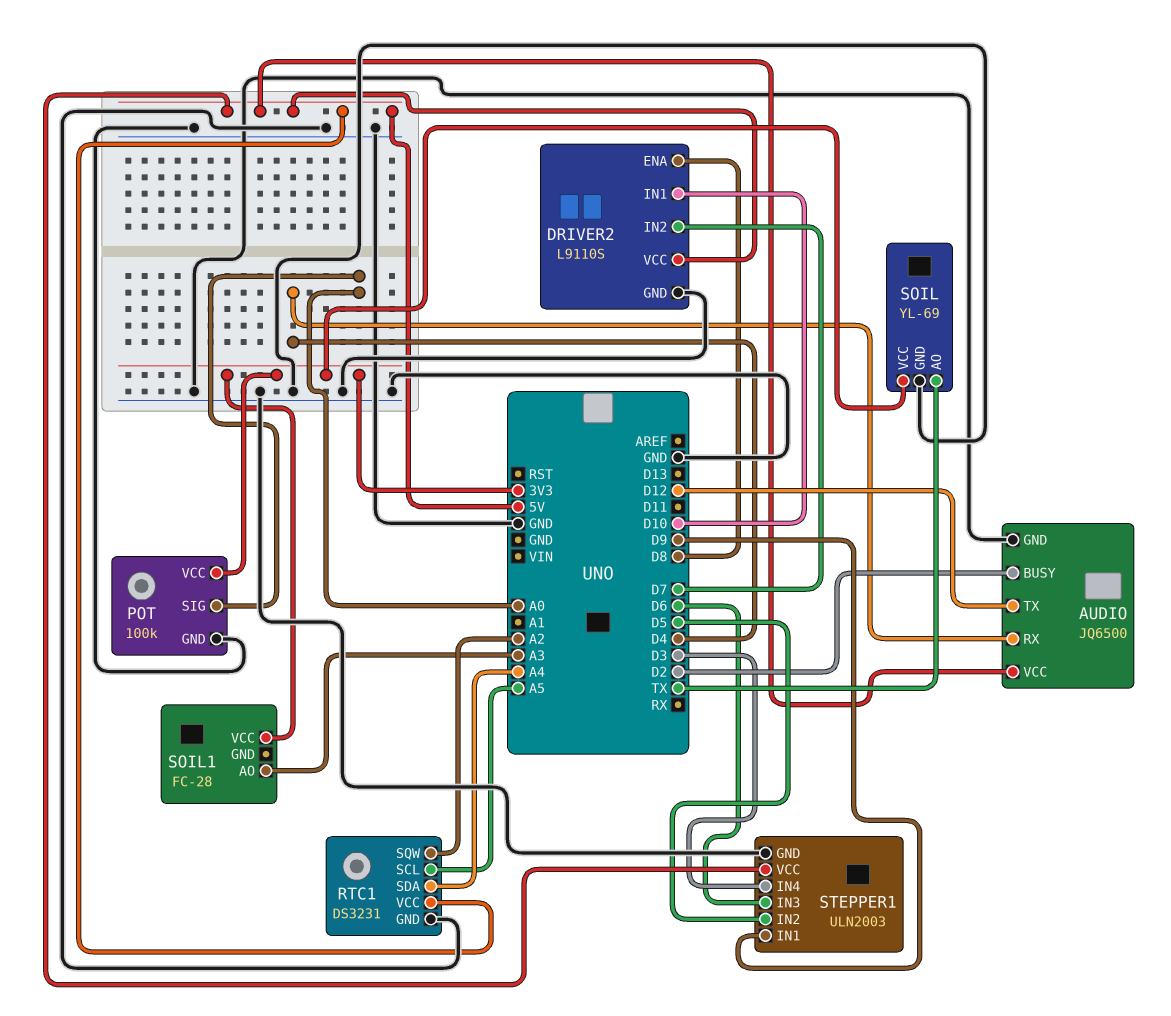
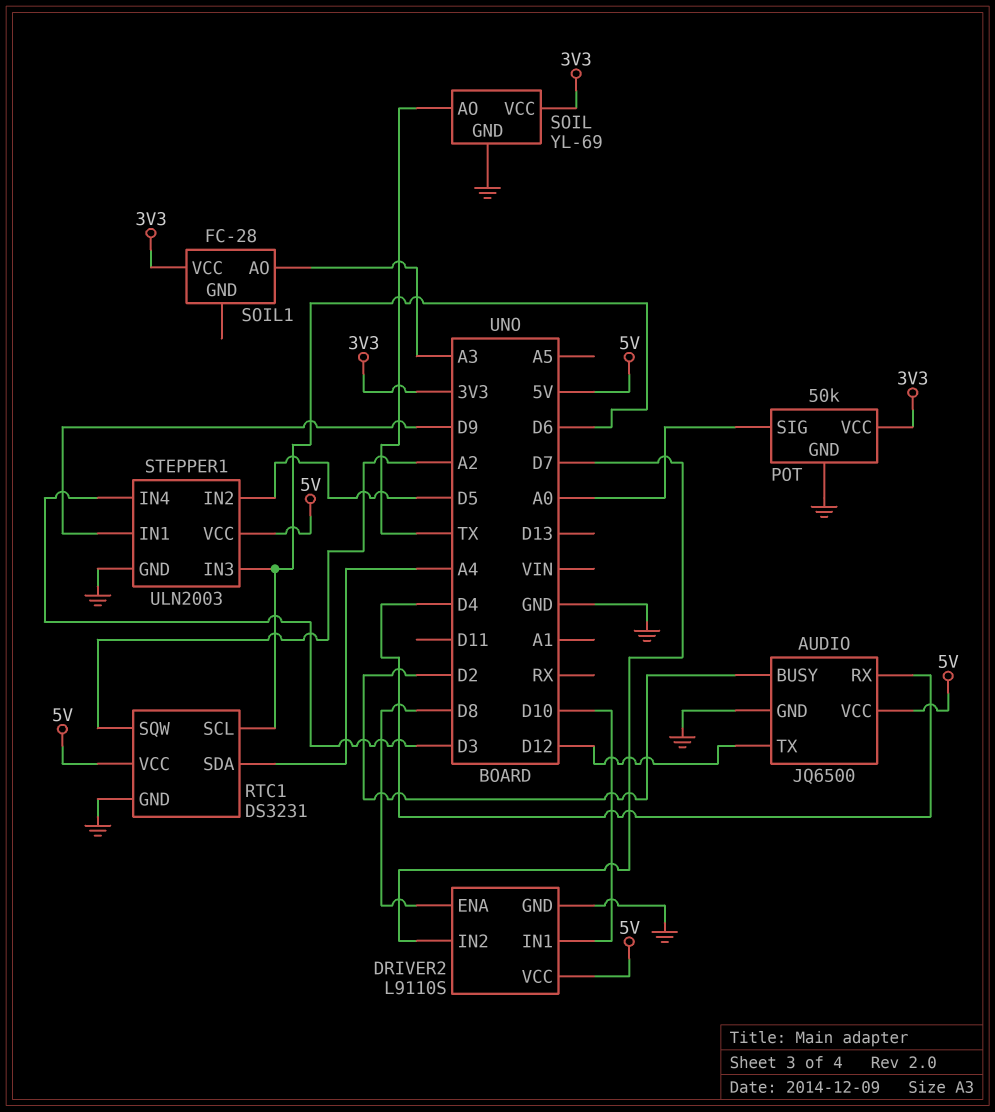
POT: 100k -> 50k
RTC1 pin SCL: A5 -> D6

